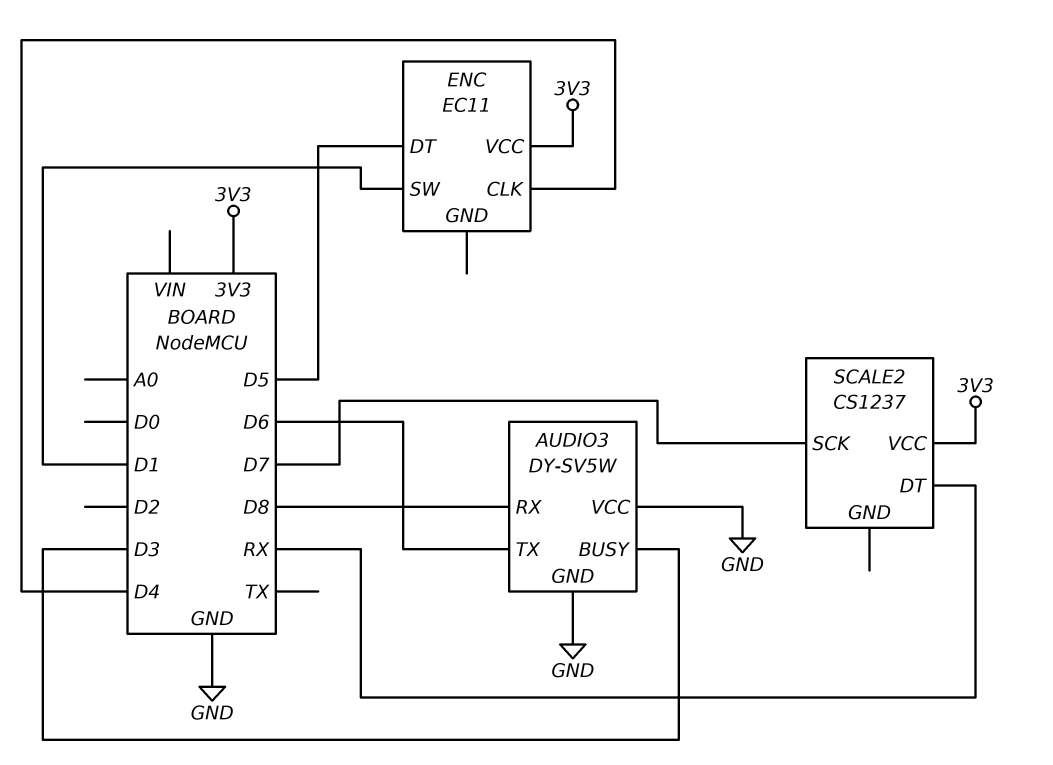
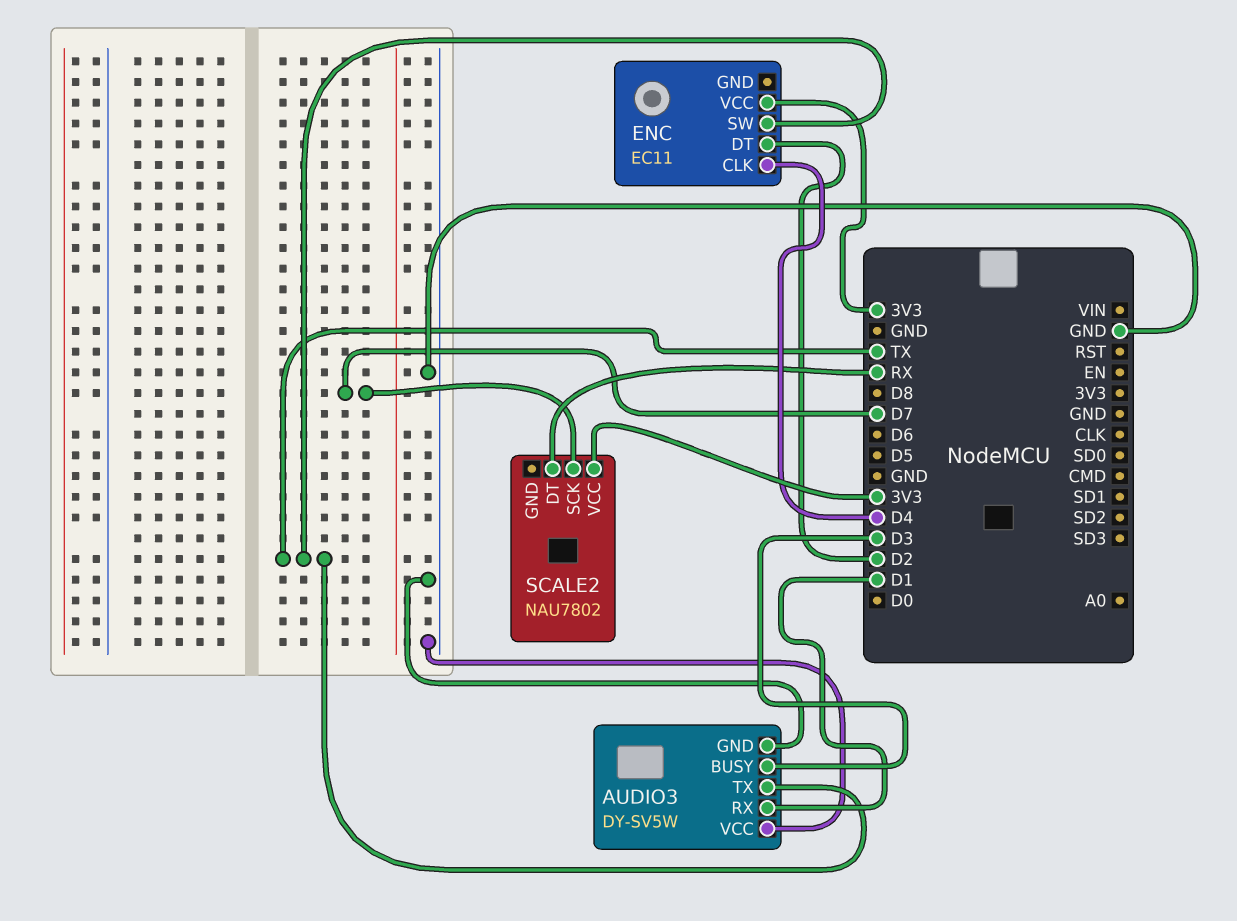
AUDIO3 pin RX: D8 -> D1
AUDIO3 pin TX: D6 -> TX
ENC pin DT: D5 -> D2
ENC pin SW: D1 -> TX
SCALE2: CS1237 -> NAU7802

